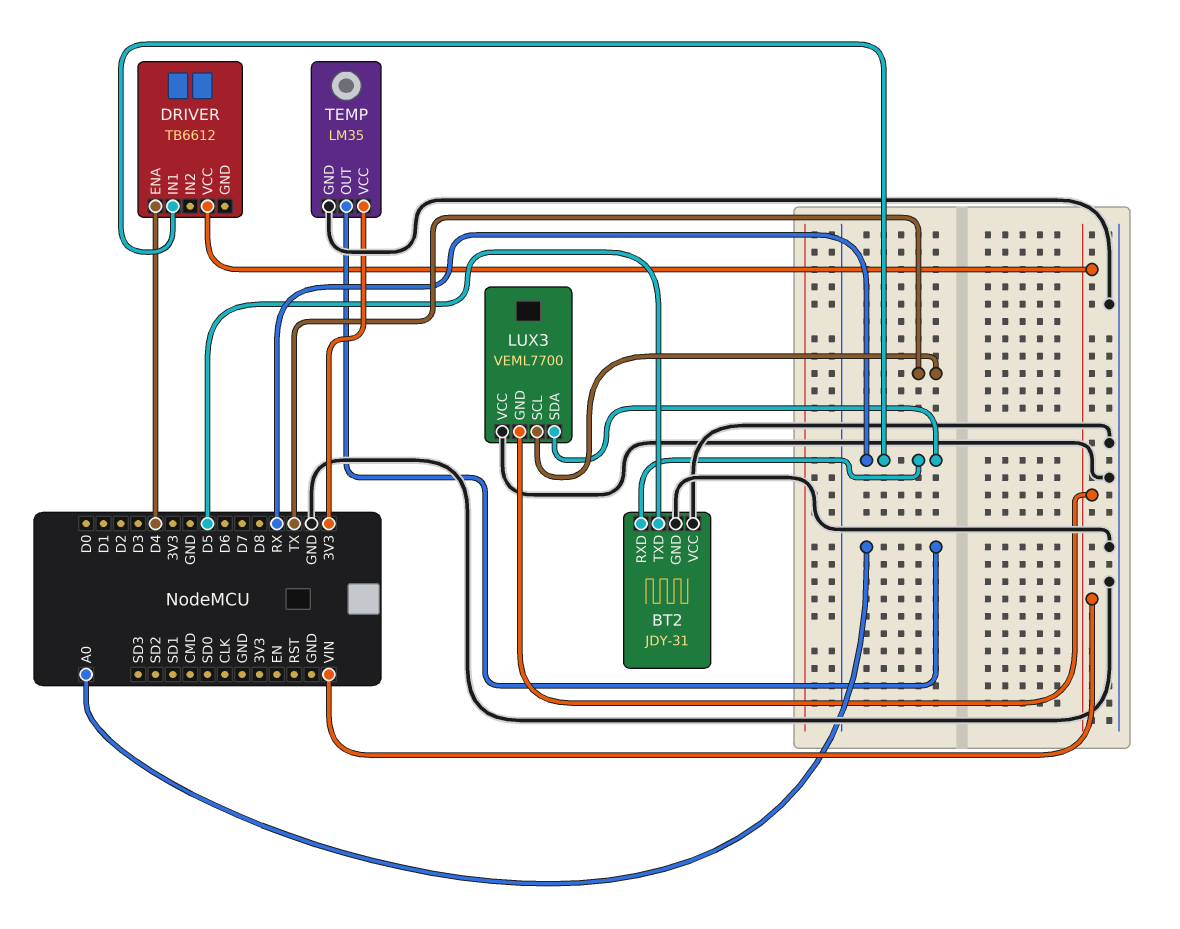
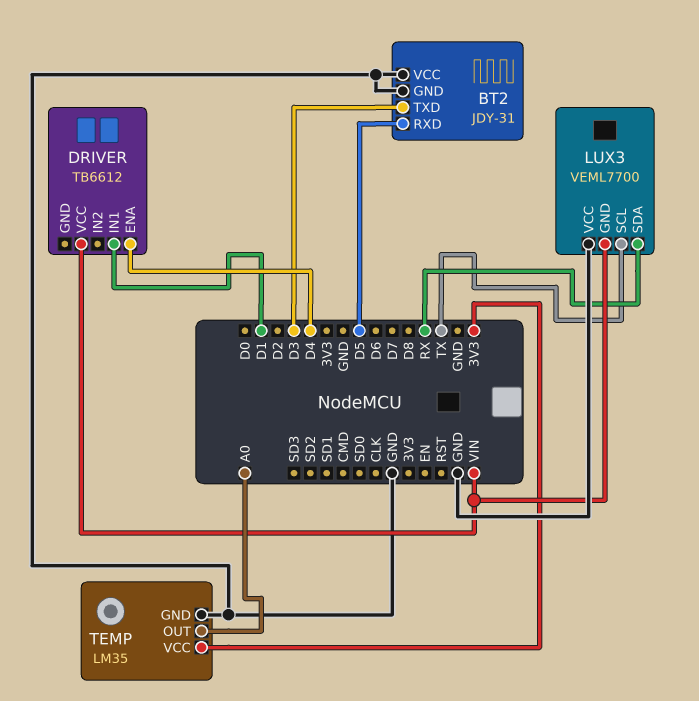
BT2 pin RXD: RX -> D5
BT2 pin TXD: D5 -> D3
DRIVER pin IN1: RX -> D1

